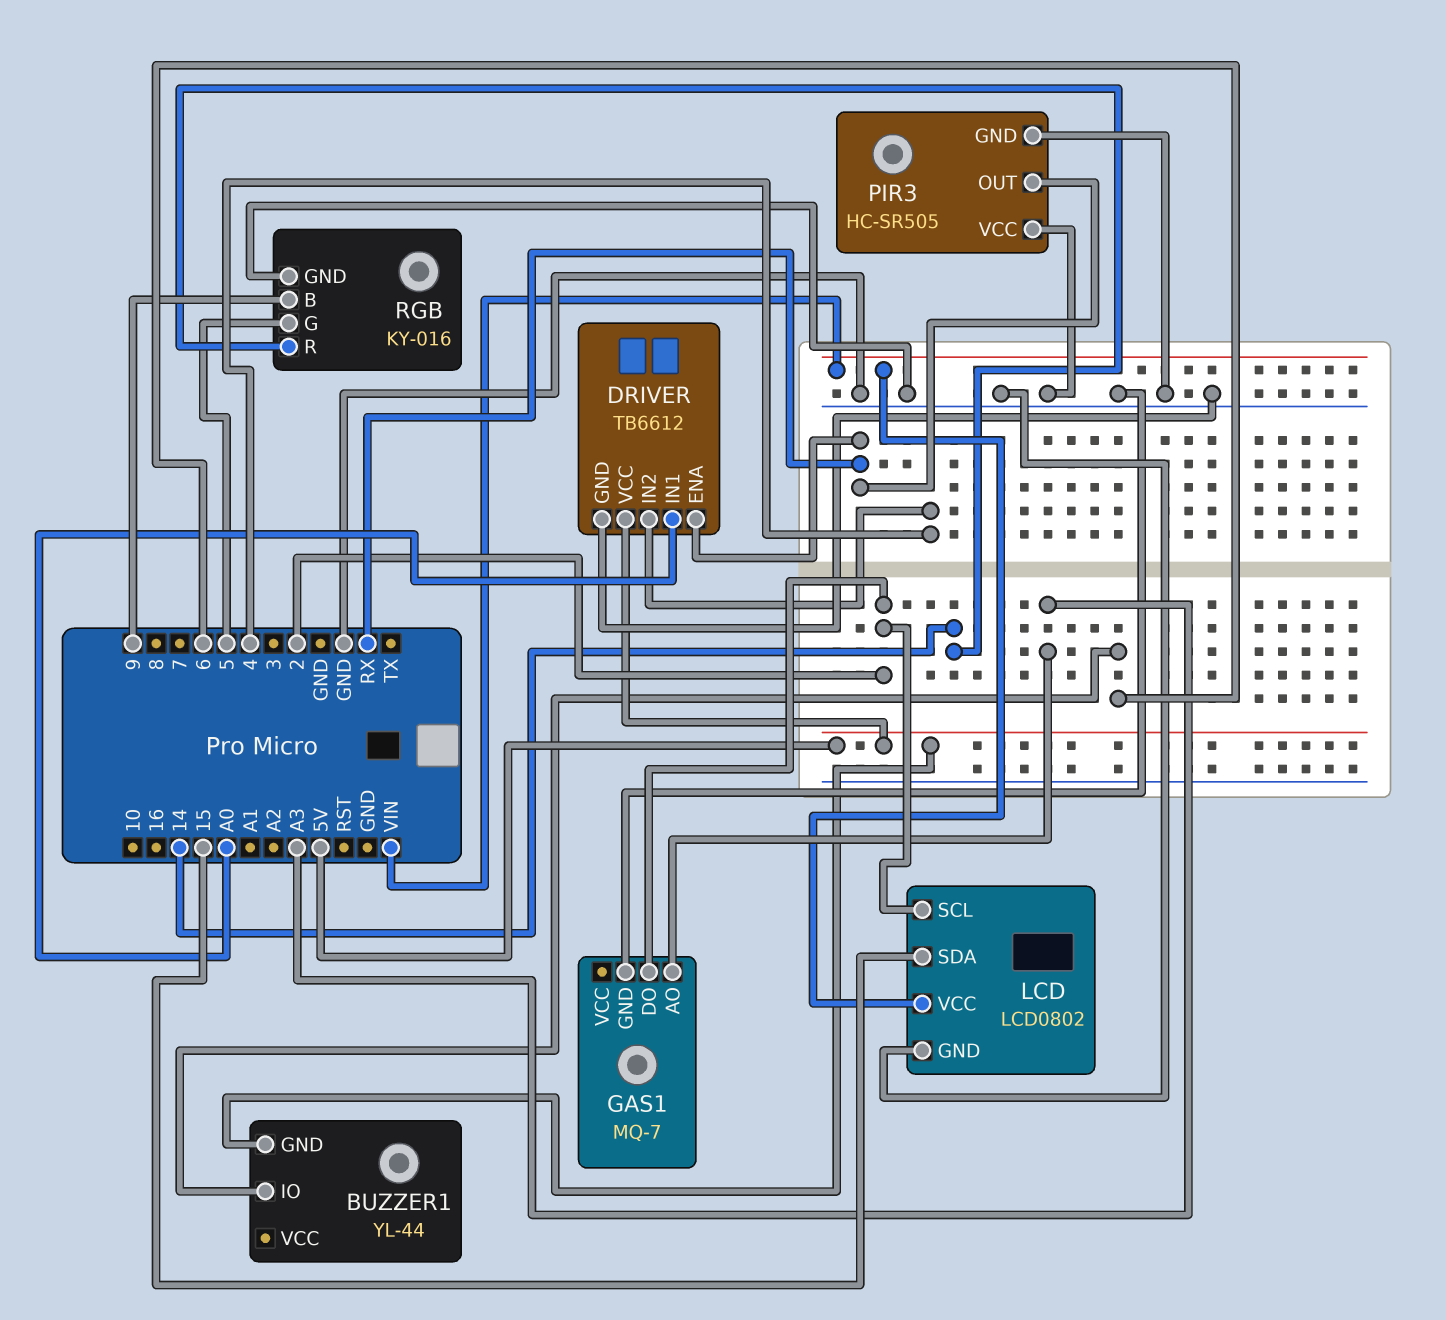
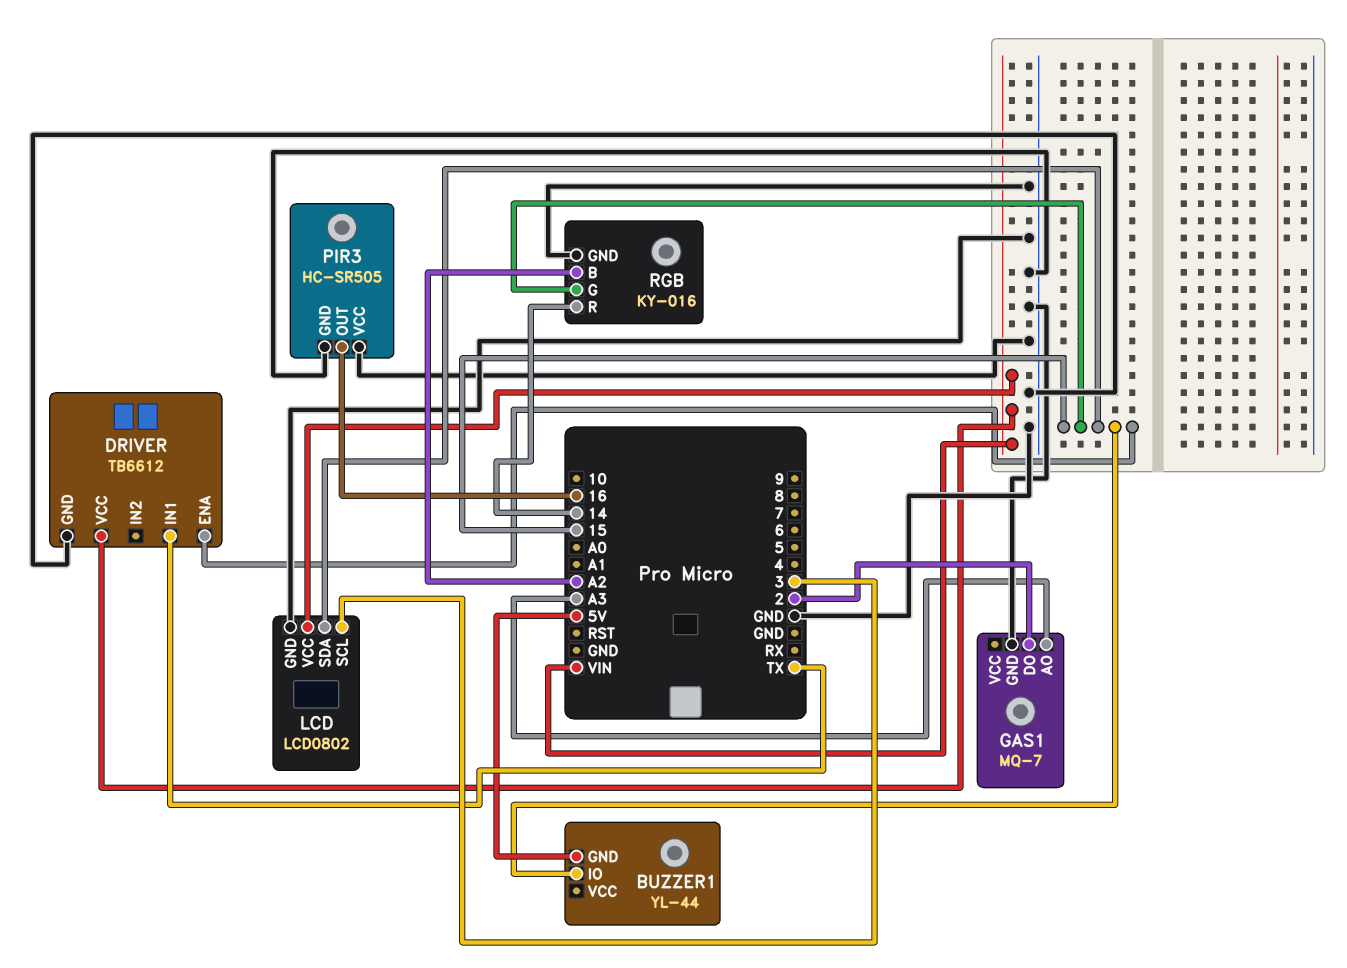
BUZZER1 pin IO: 6 -> 15
DRIVER pin ENA: RX -> 15
DRIVER pin IN1: A0 -> TX
DRIVER pin IN2: 4 -> none
DRIVER pin VCC: 5V -> VIN
LCD pin SCL: 2 -> 3
PIR3 pin OUT: RX -> 16
RGB pin B: 9 -> A2
RGB pin G: 5 -> 15

